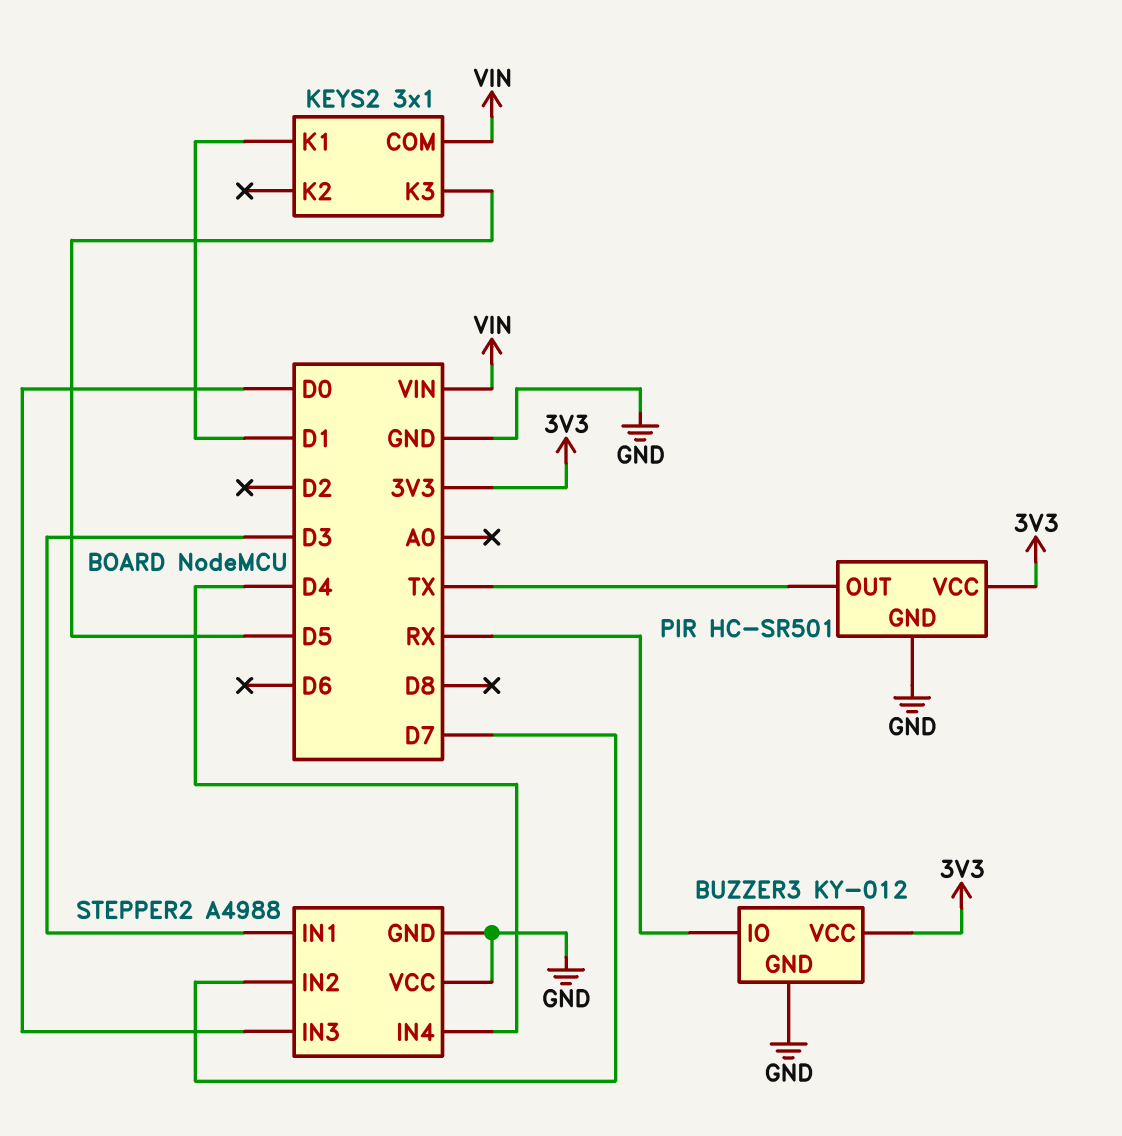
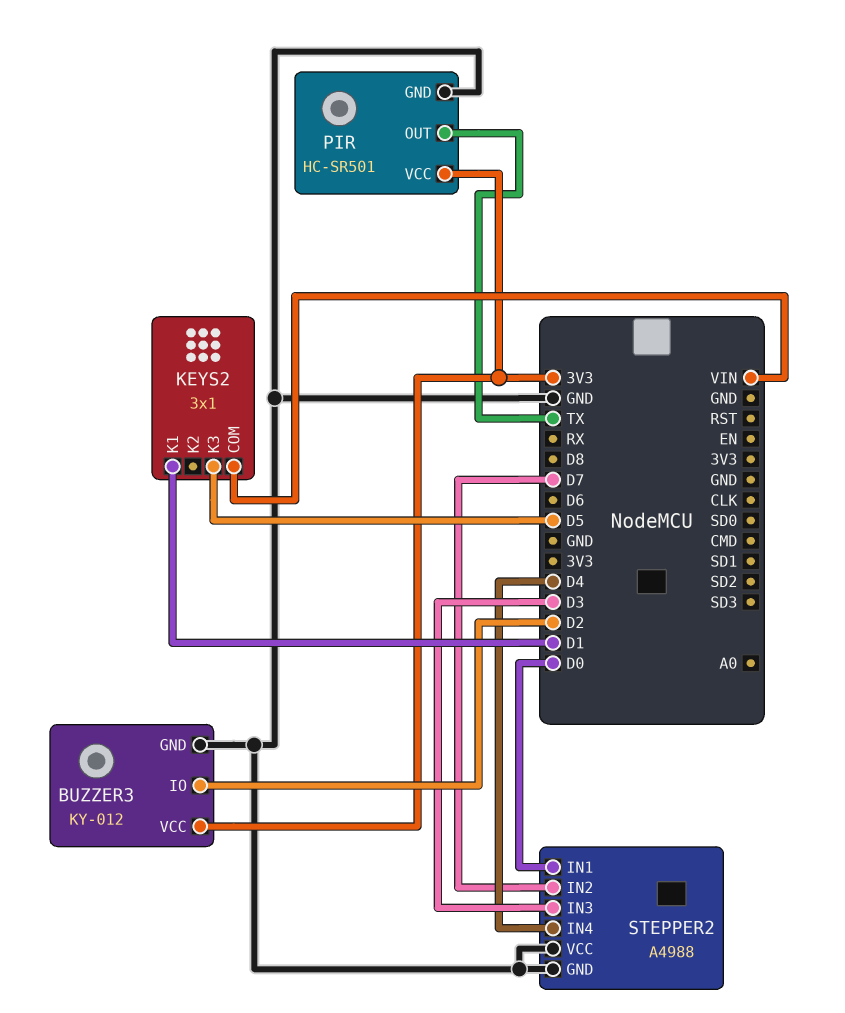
BUZZER3 pin IO: RX -> D2
STEPPER2 pin IN1: D3 -> D0
STEPPER2 pin IN3: D0 -> D3

